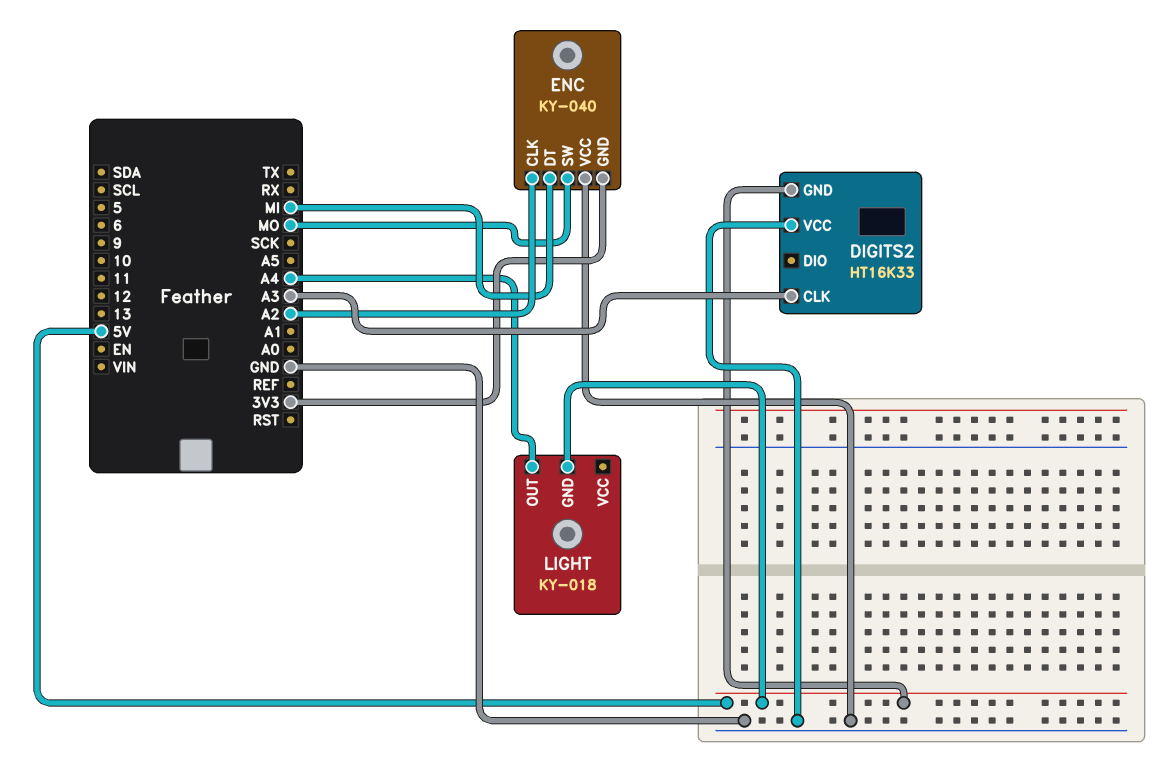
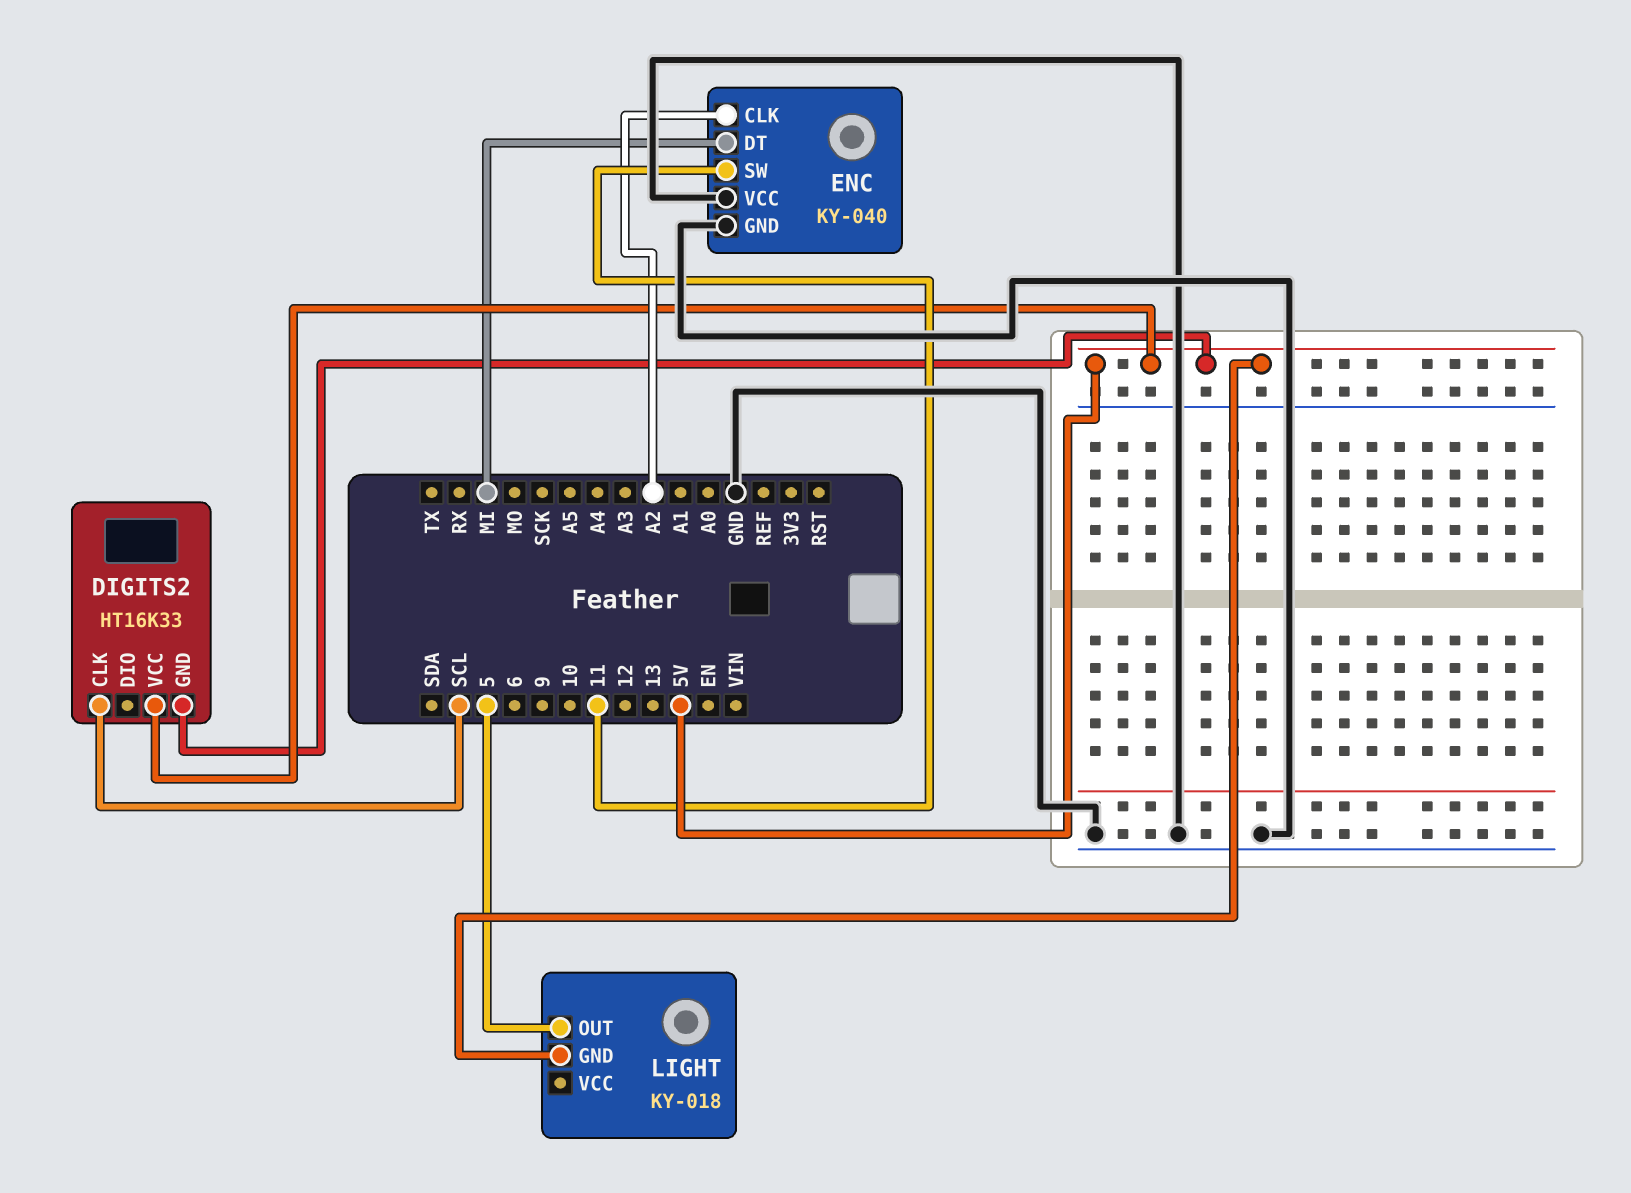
DIGITS2 pin CLK: A3 -> SCL
DIGITS2 pin VCC: GND -> 5V
ENC pin GND: 3V3 -> GND
ENC pin SW: MO -> 11
LIGHT pin OUT: A4 -> 5

